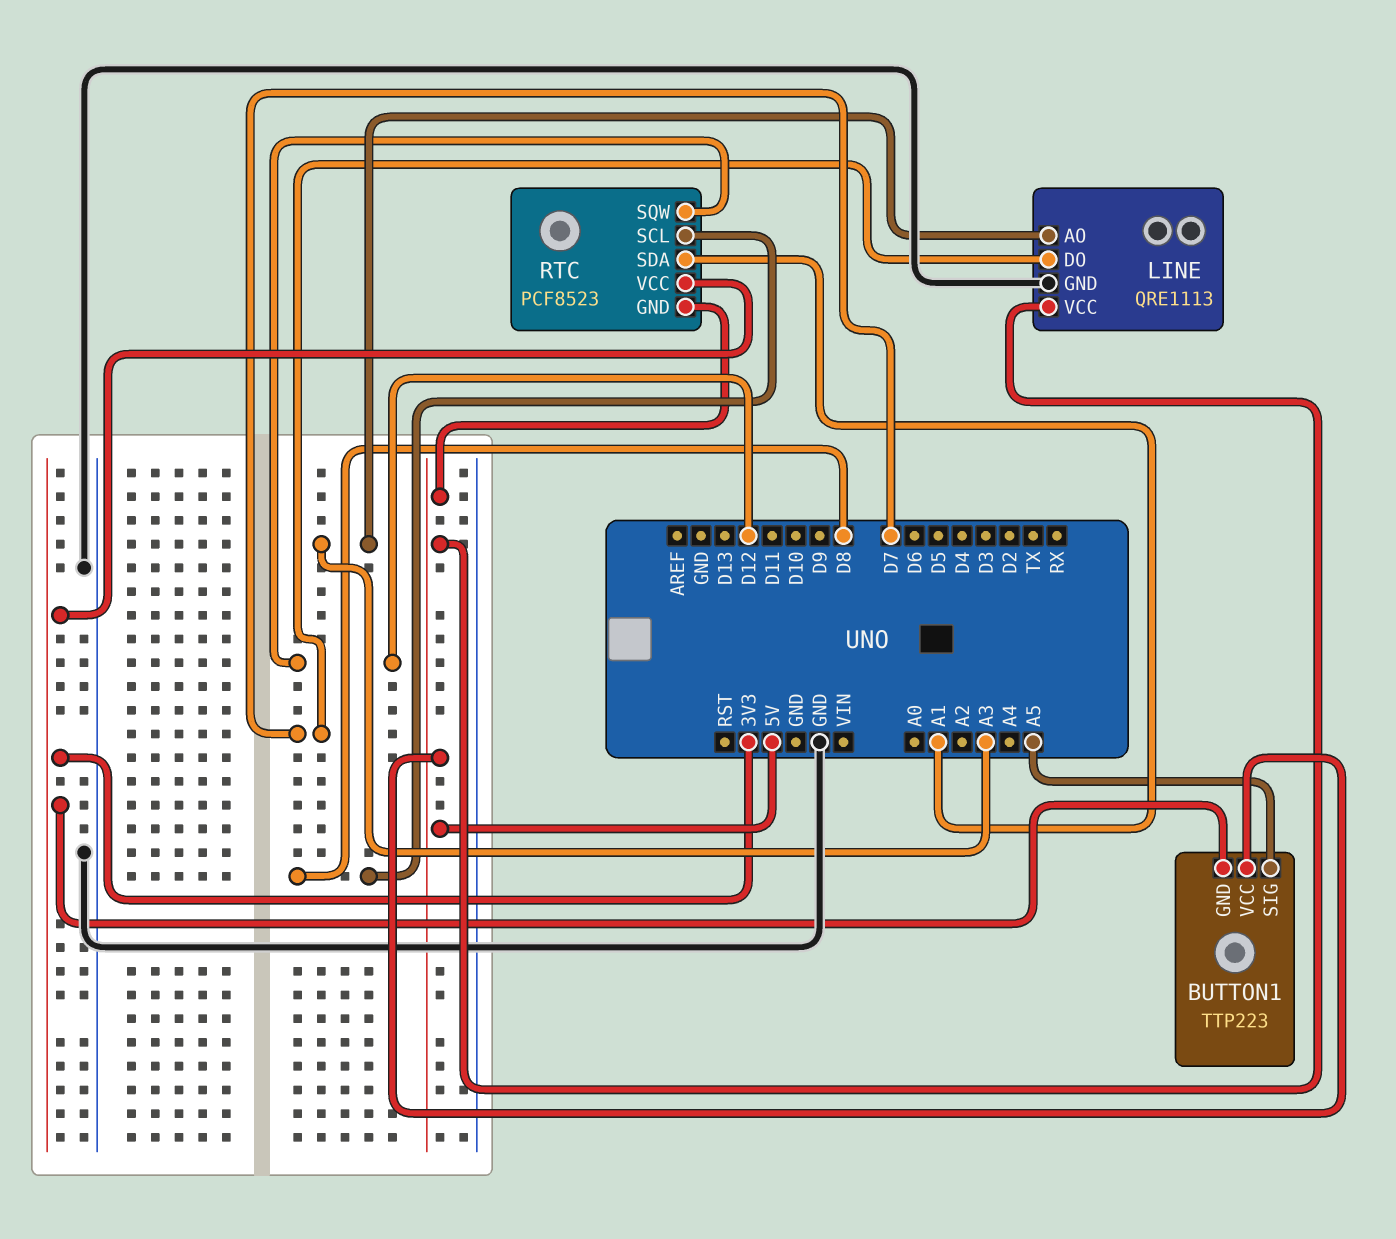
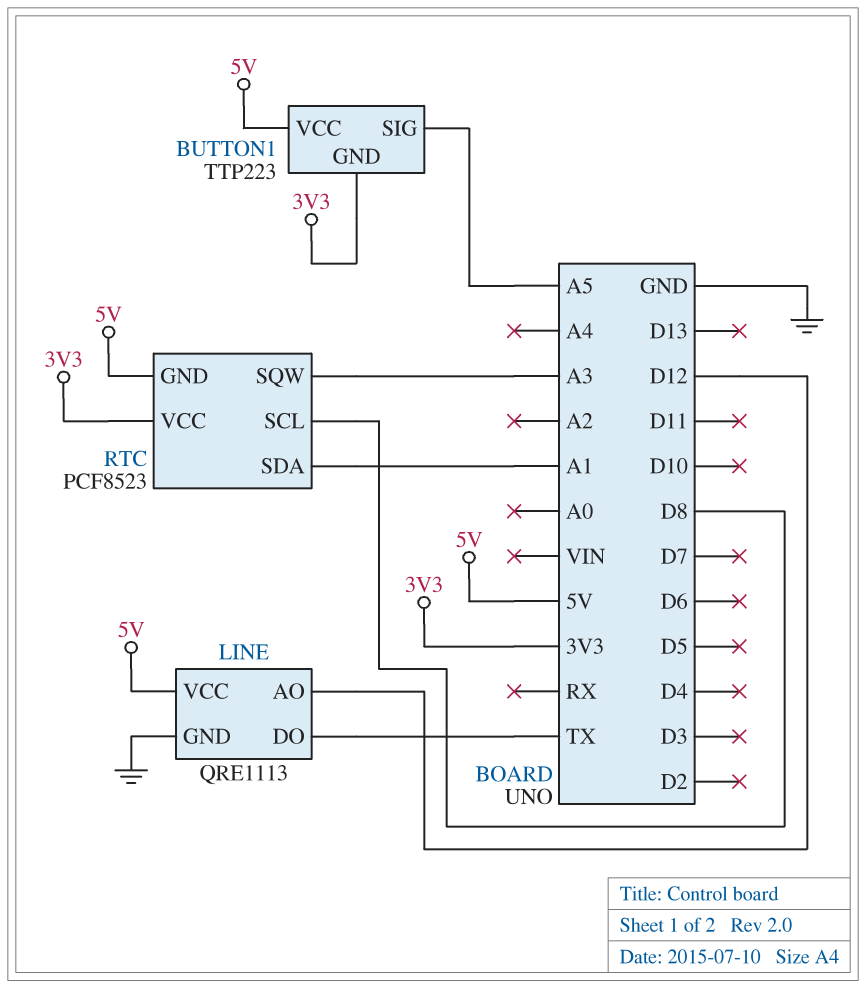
LINE pin AO: A3 -> D12
LINE pin DO: D7 -> TX
RTC pin SQW: D12 -> A3

